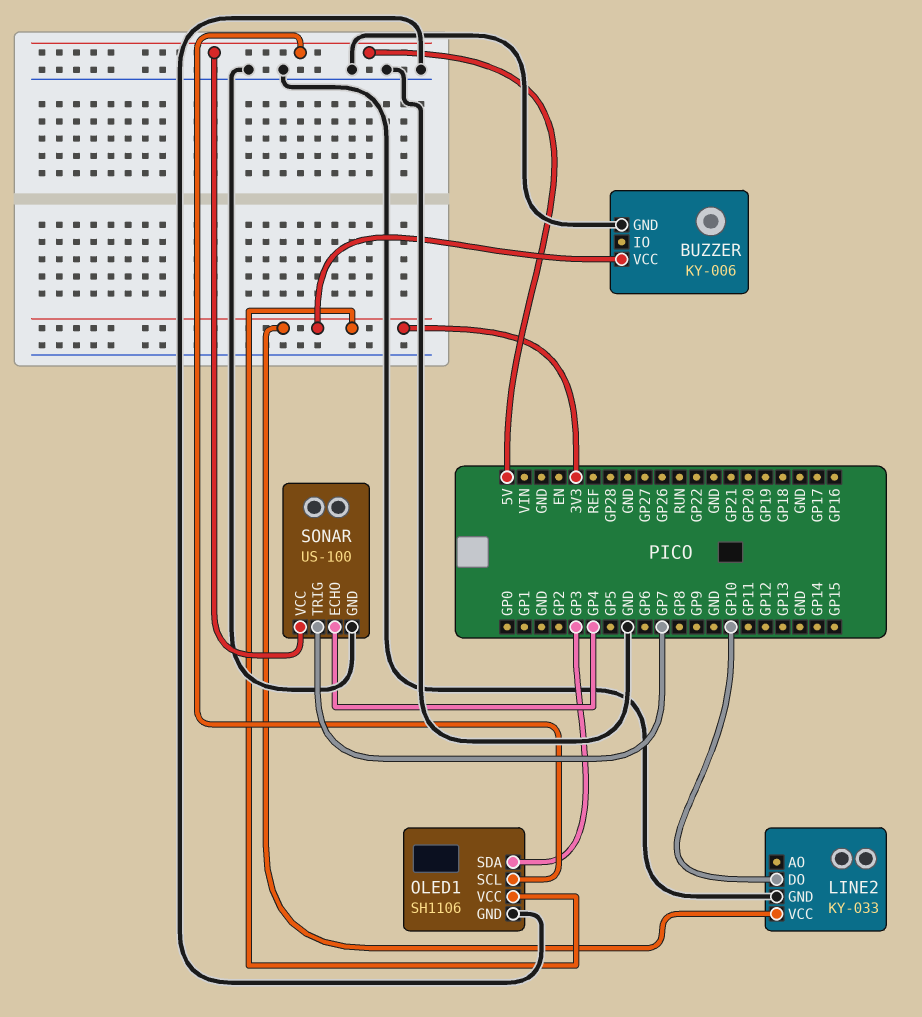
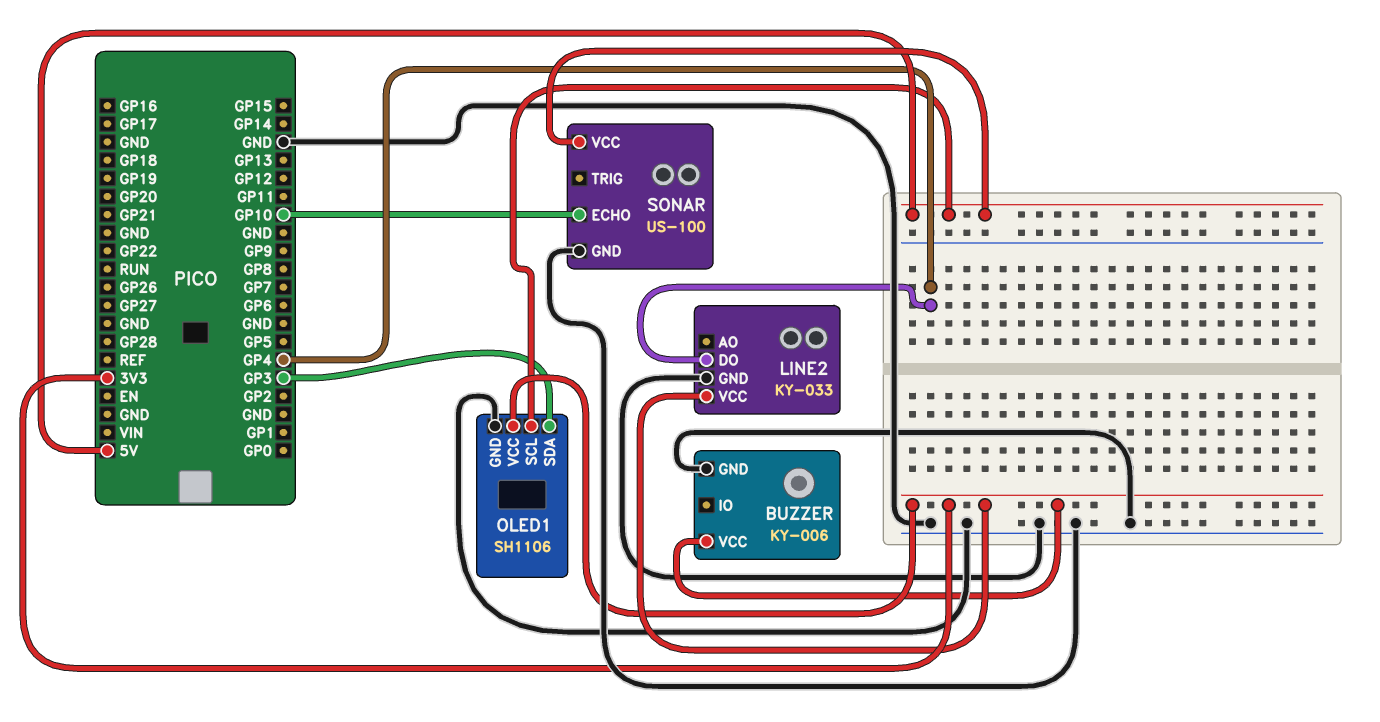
LINE2 pin DO: GP10 -> GP4
SONAR pin ECHO: GP4 -> GP10
SONAR pin TRIG: GP7 -> none

